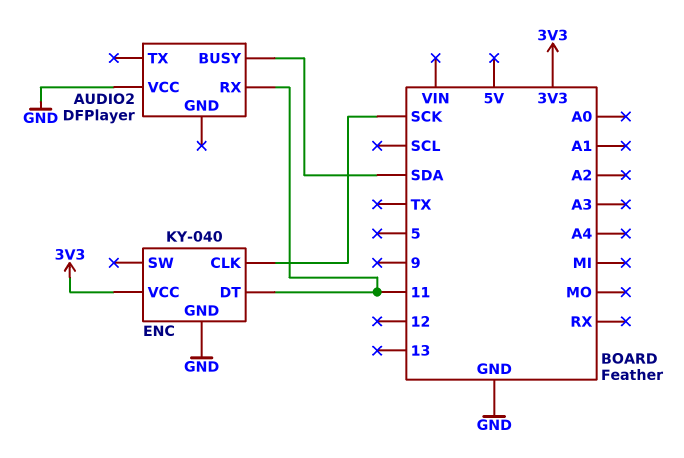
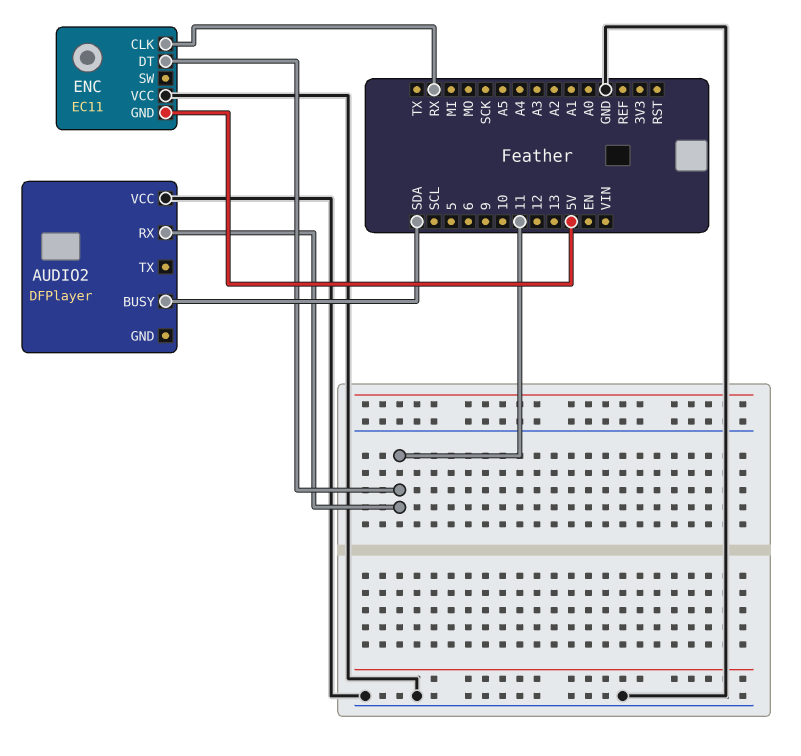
ENC: KY-040 -> EC11
ENC pin CLK: SCK -> RX
ENC pin GND: GND -> 5V
ENC pin VCC: 3V3 -> GND

